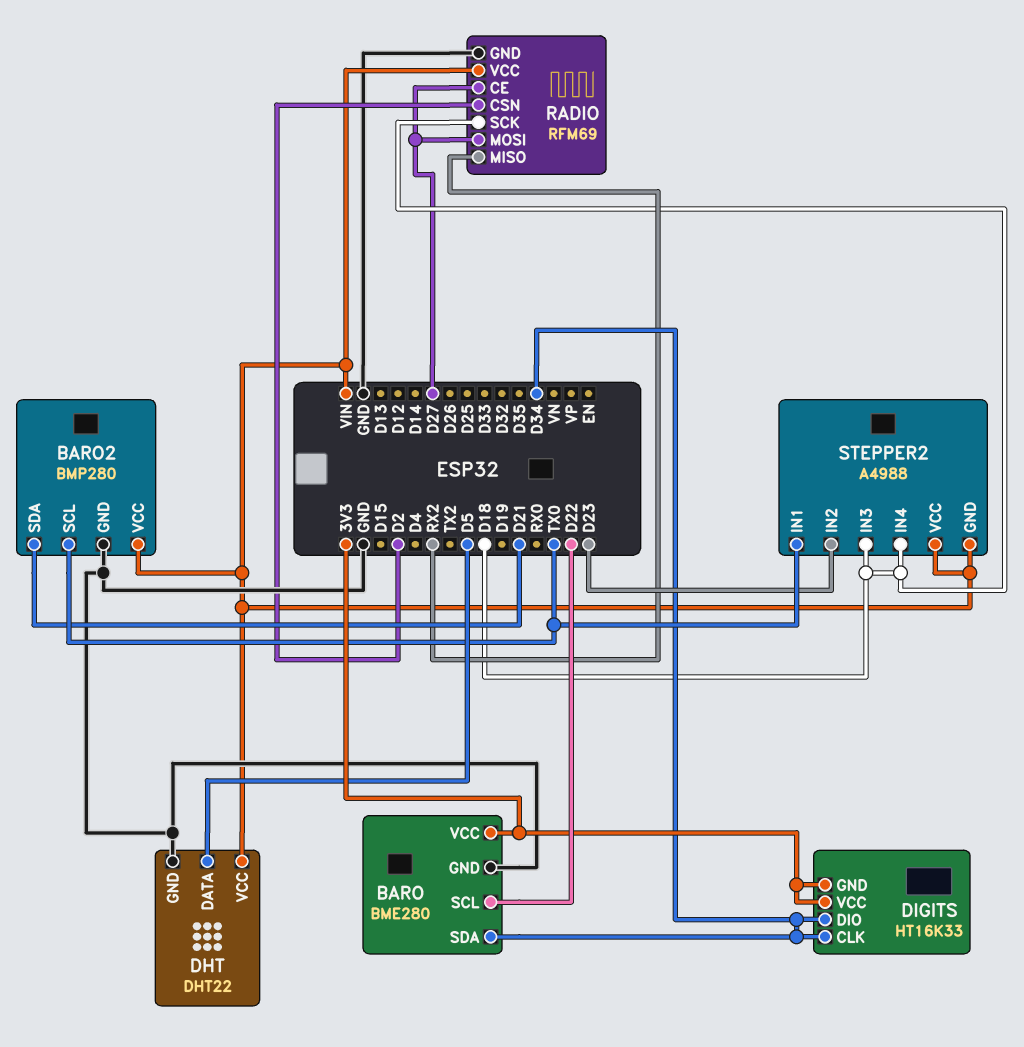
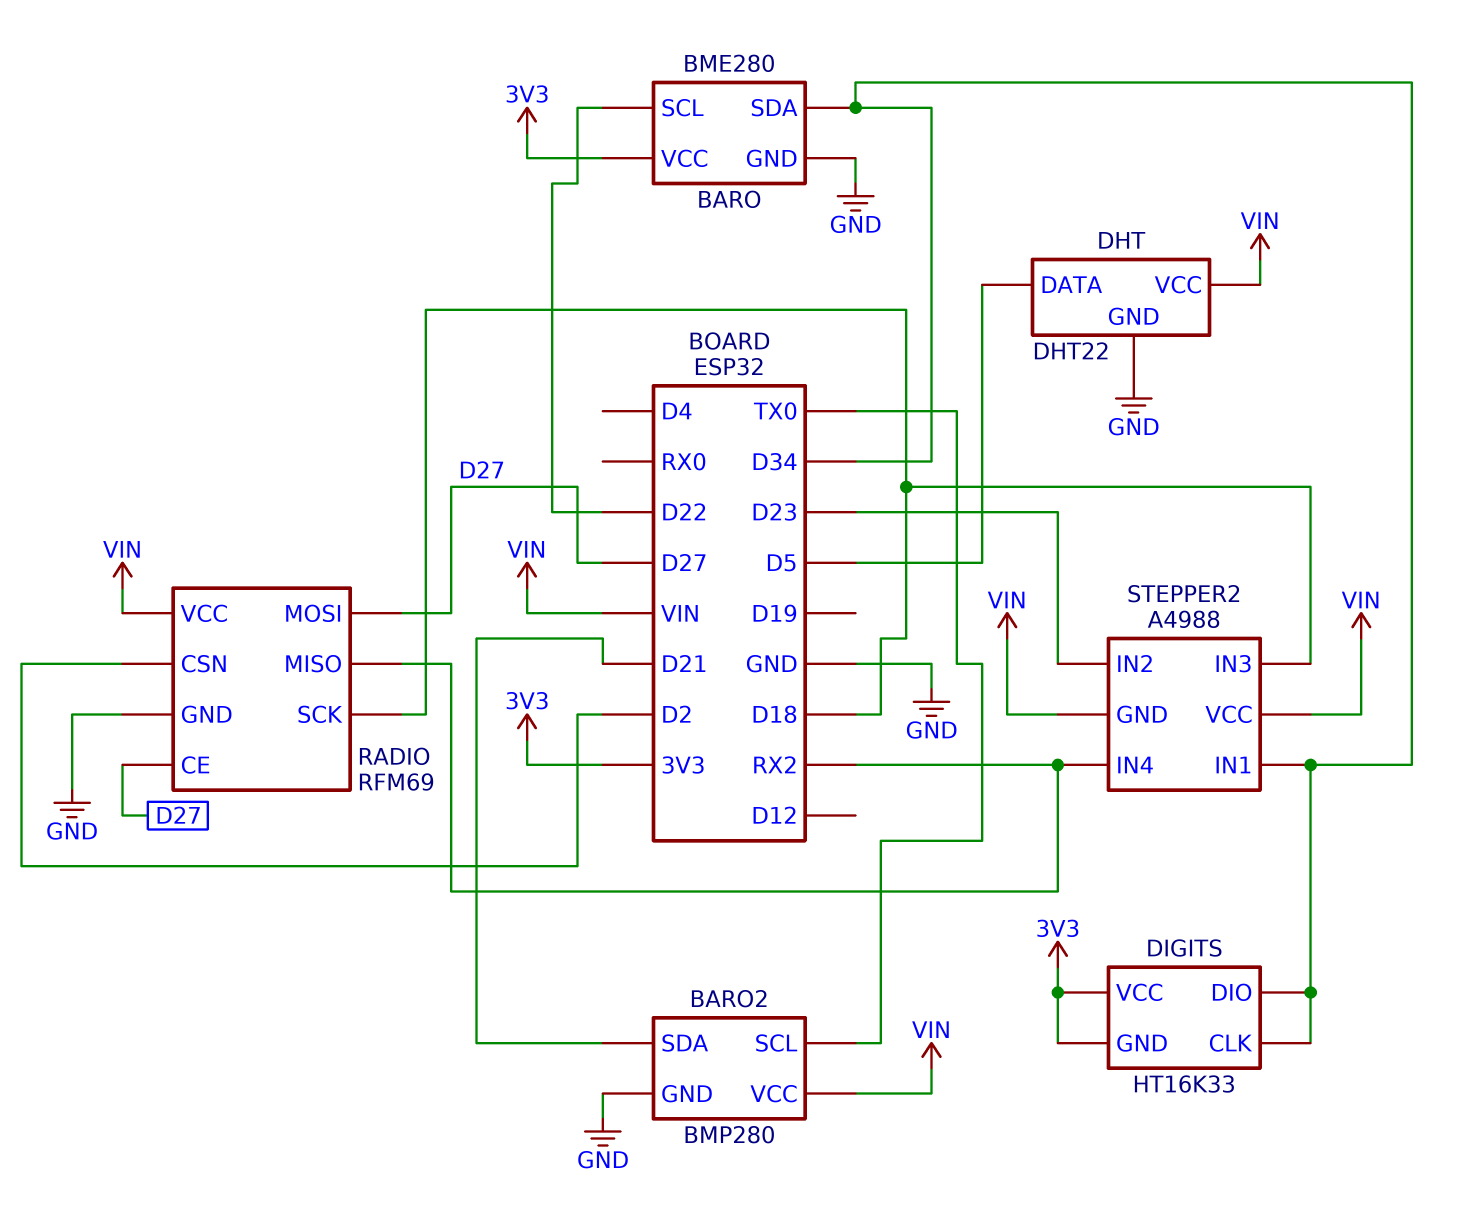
STEPPER2 pin IN1: TX0 -> D34
STEPPER2 pin IN4: D18 -> RX2

